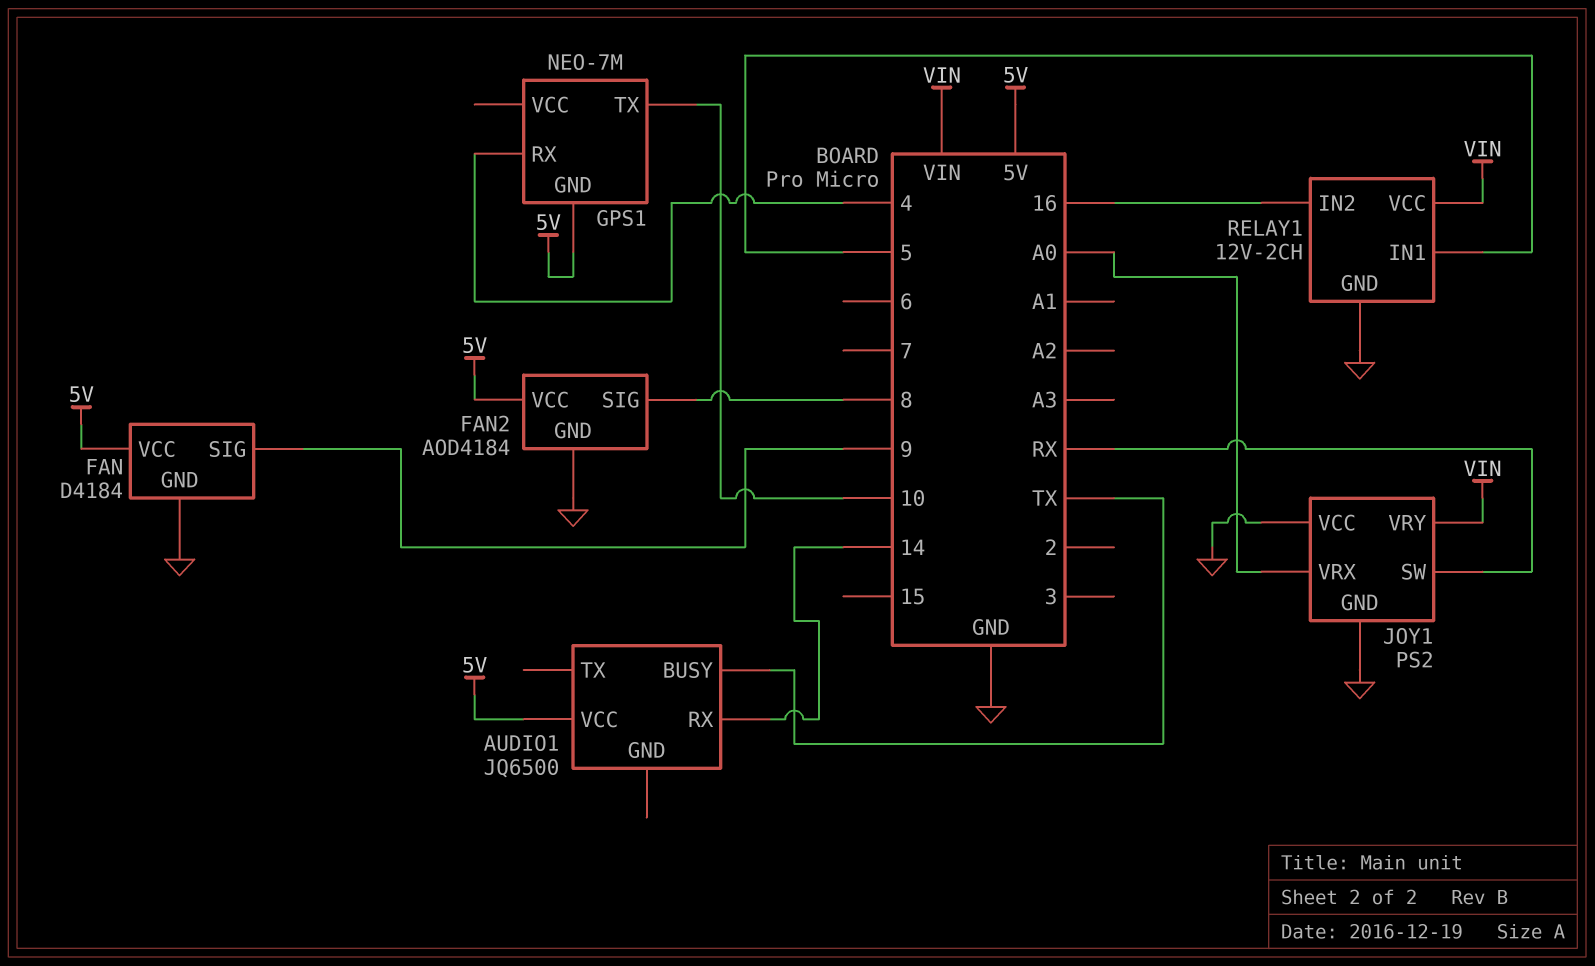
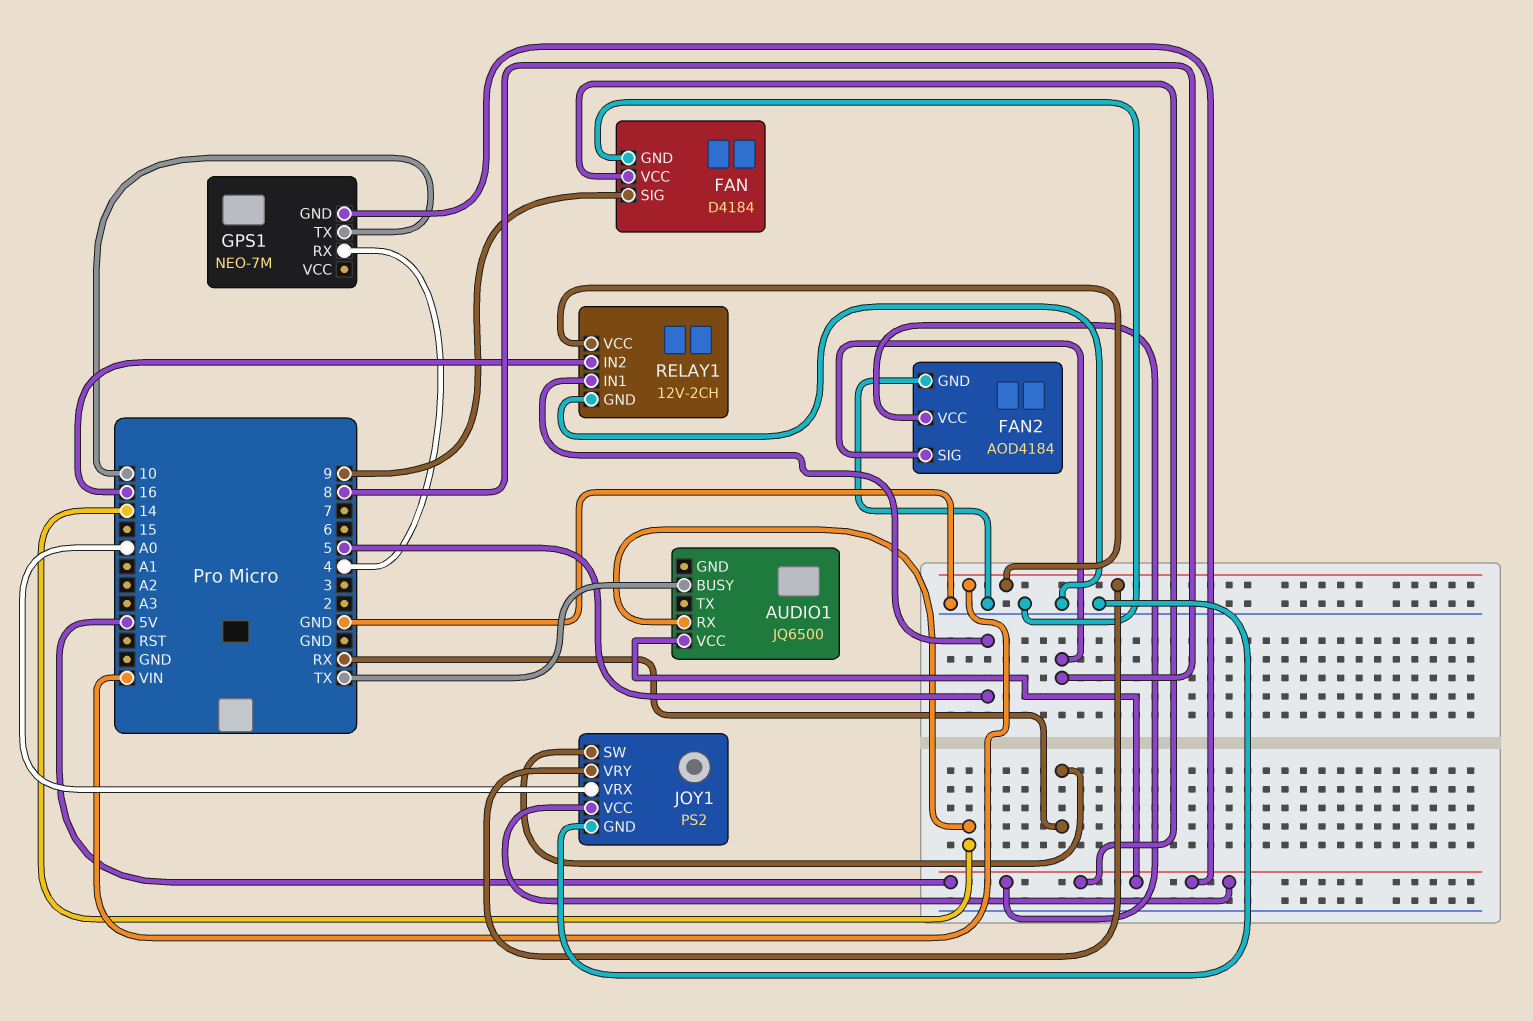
JOY1 pin VCC: GND -> 5V

